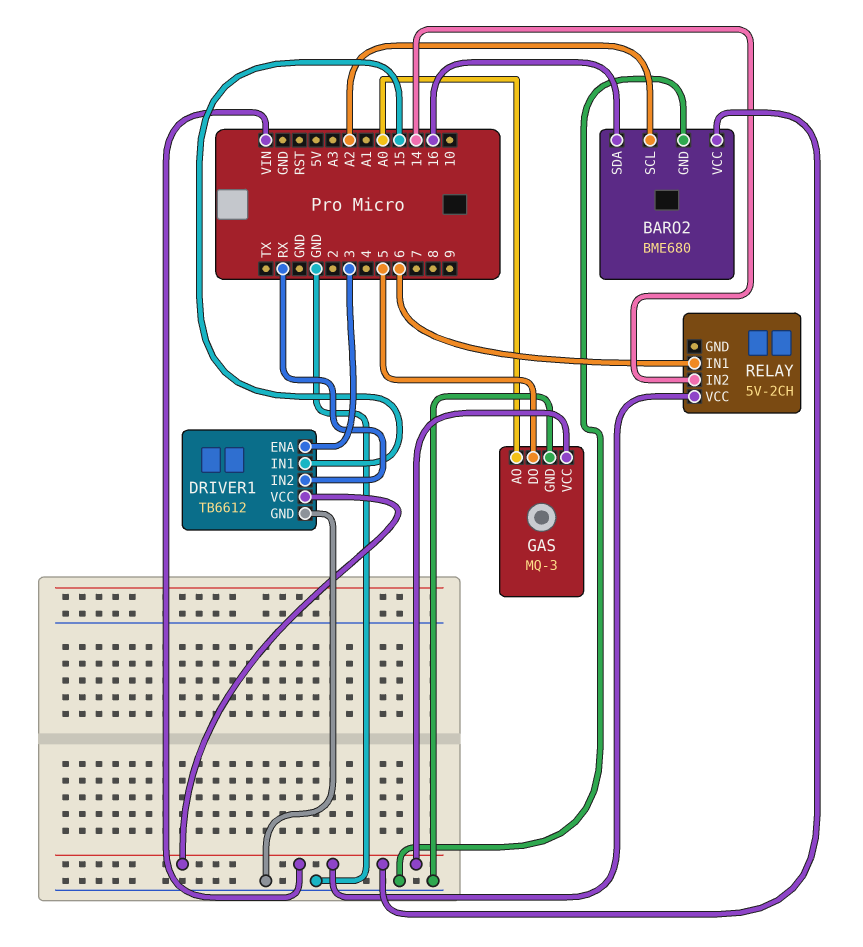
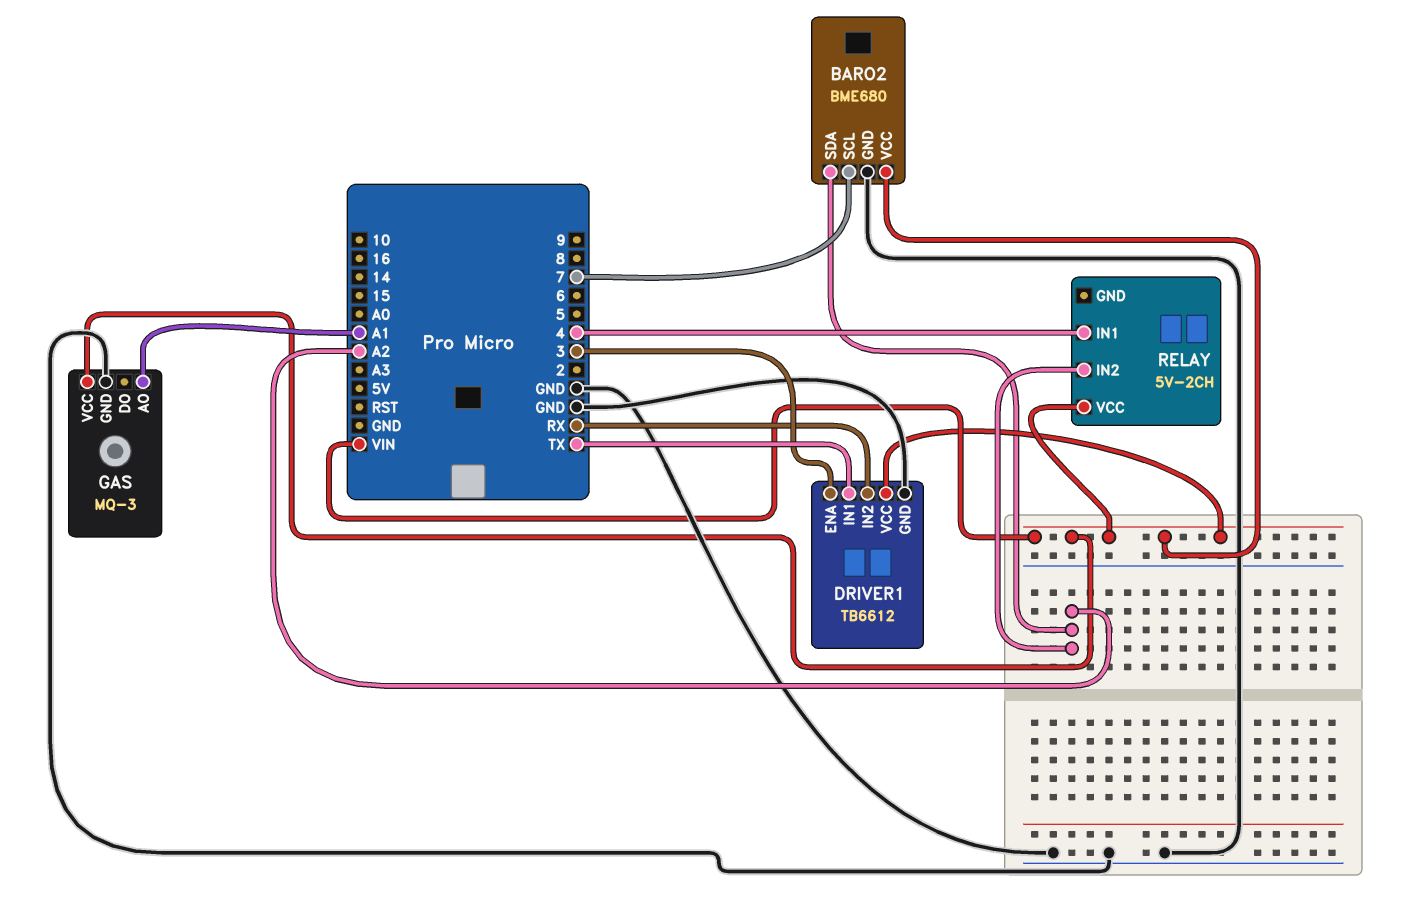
BARO2 pin SCL: A2 -> 7
BARO2 pin SDA: 16 -> A2
DRIVER1 pin IN1: 15 -> TX
GAS pin AO: A0 -> A1
GAS pin DO: 5 -> none
RELAY pin IN1: 6 -> 4
RELAY pin IN2: 14 -> A2

